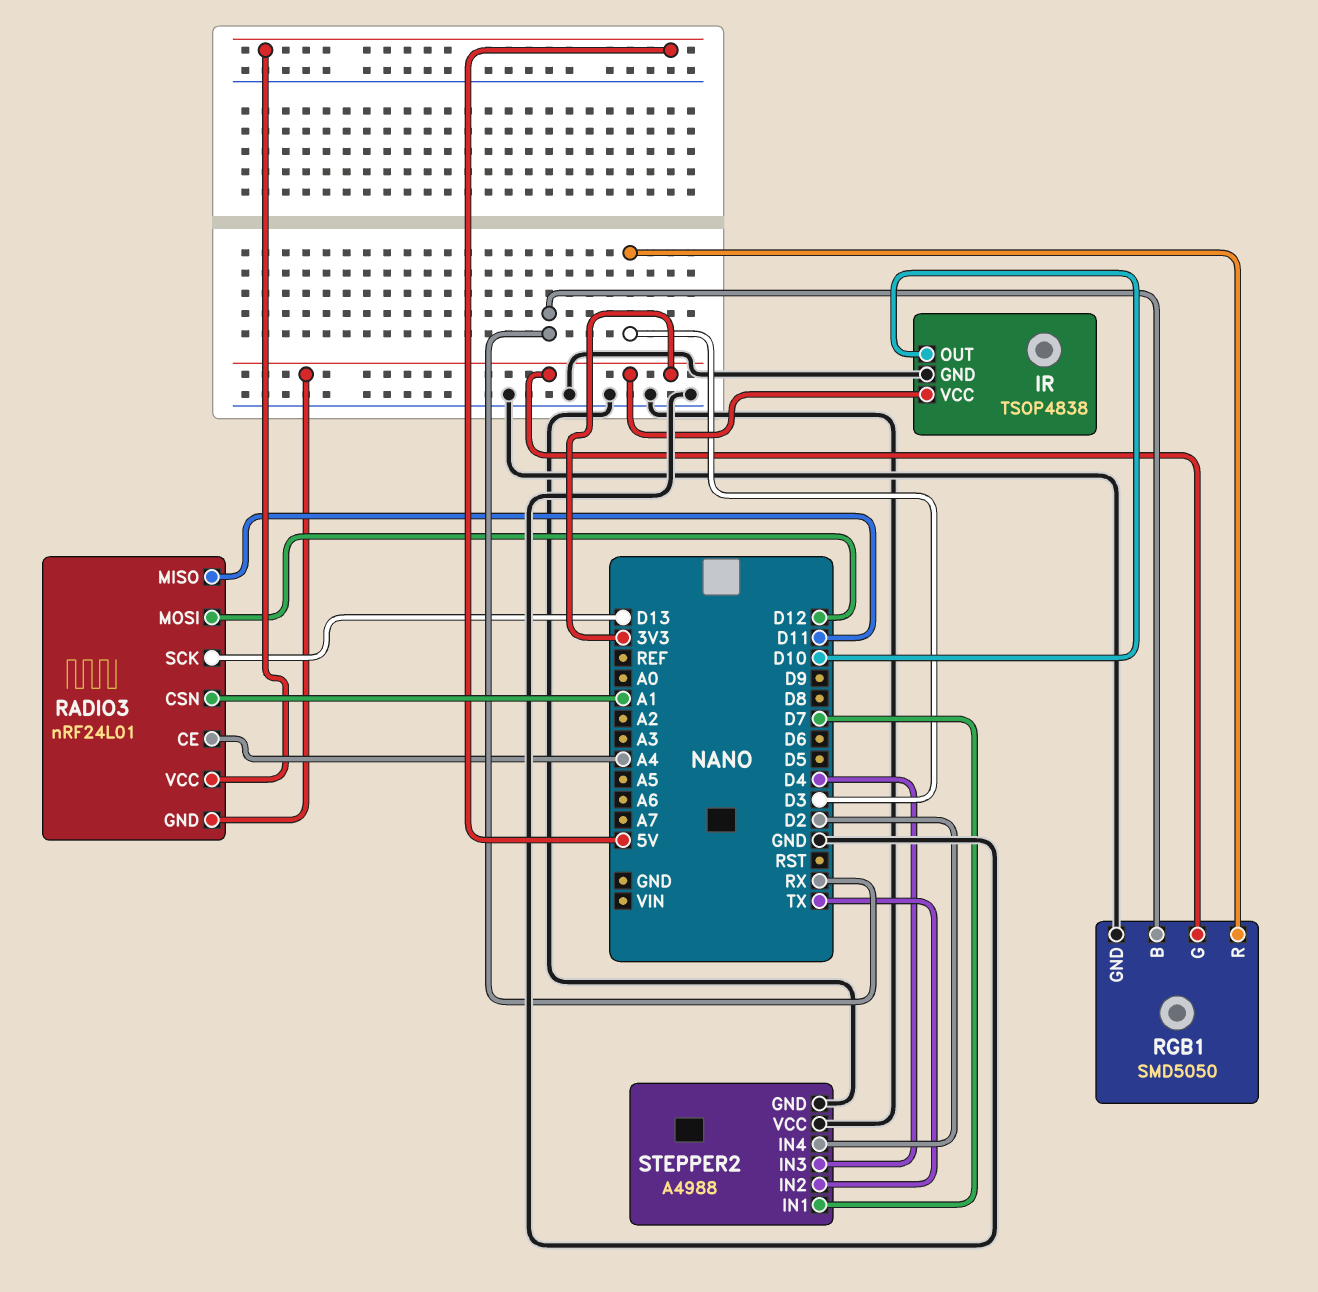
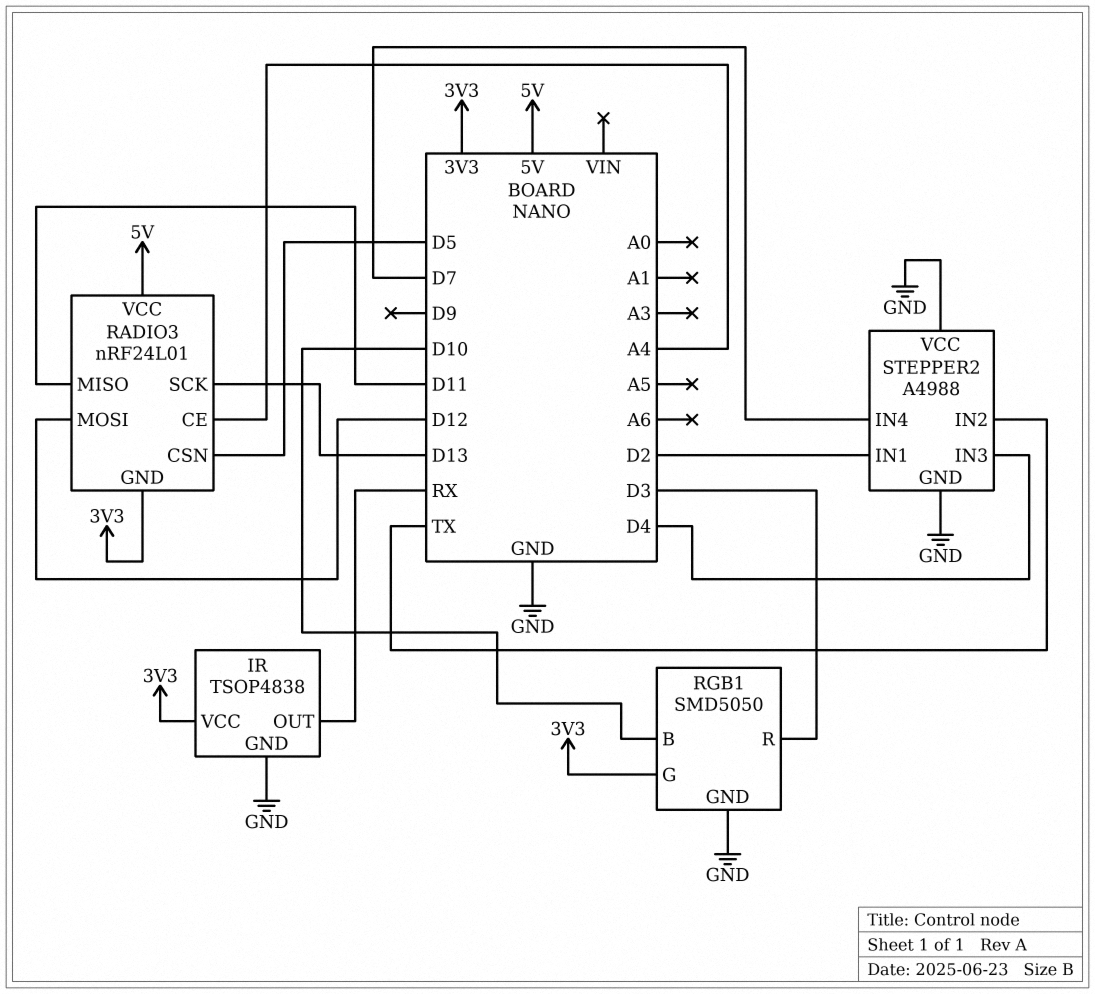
IR pin OUT: D10 -> RX
RADIO3 pin CSN: A1 -> D5
RGB1 pin B: RX -> D10
STEPPER2 pin IN1: D7 -> D2
STEPPER2 pin IN4: D2 -> D7

